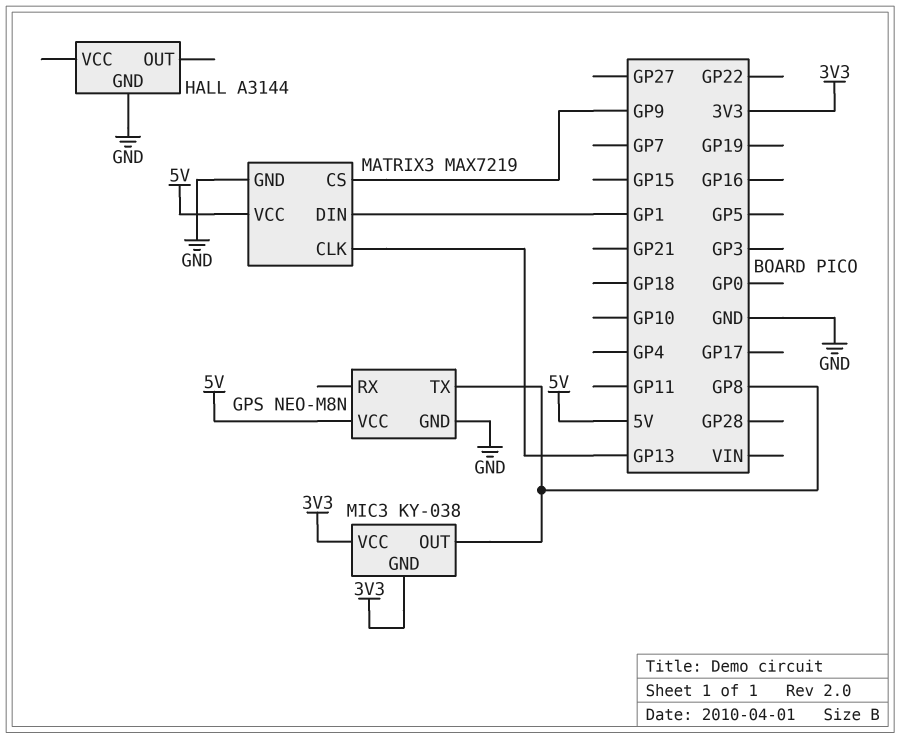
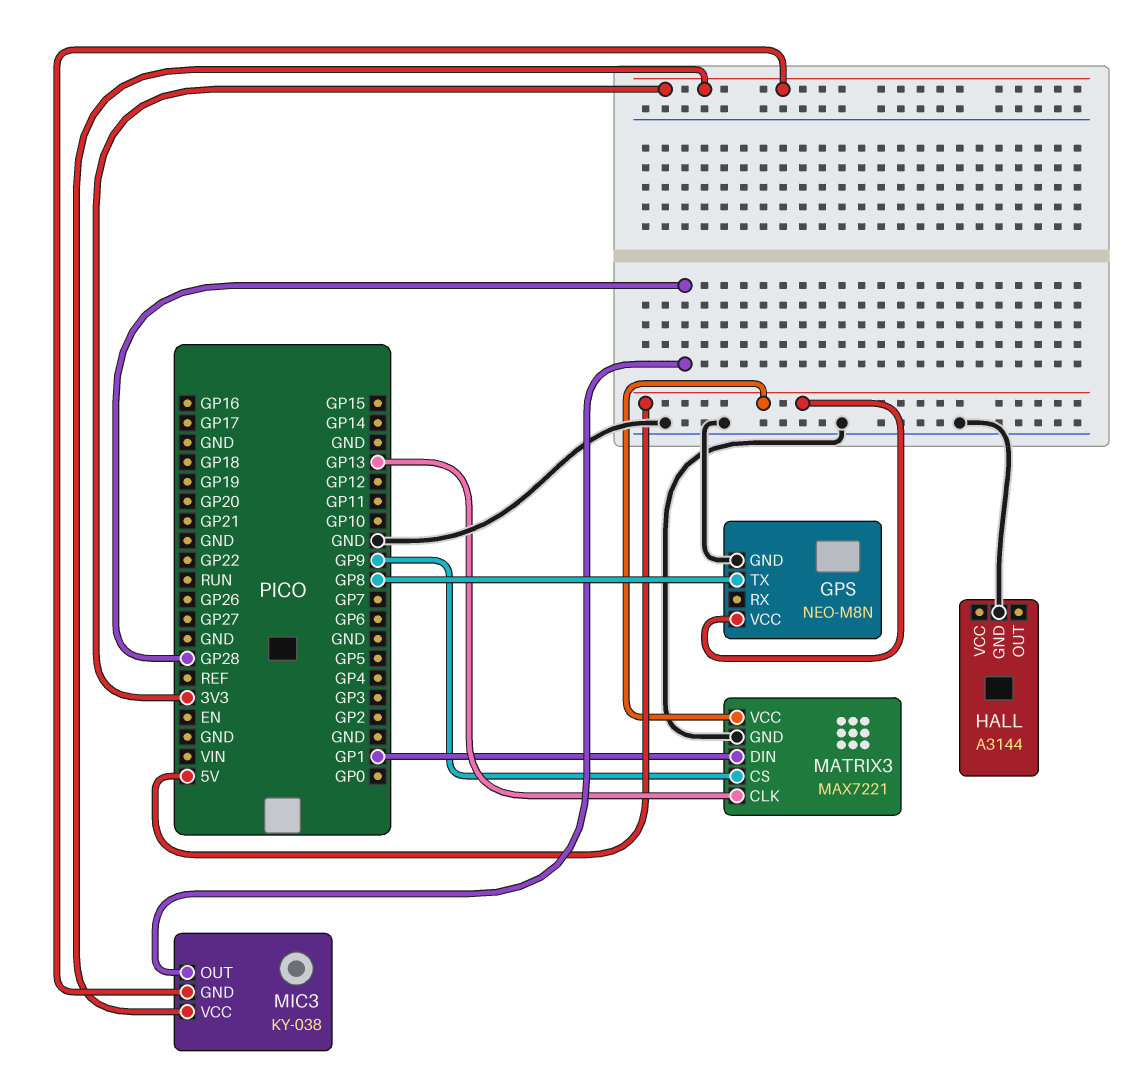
MATRIX3: MAX7219 -> MAX7221
MIC3 pin OUT: GP8 -> GP28

